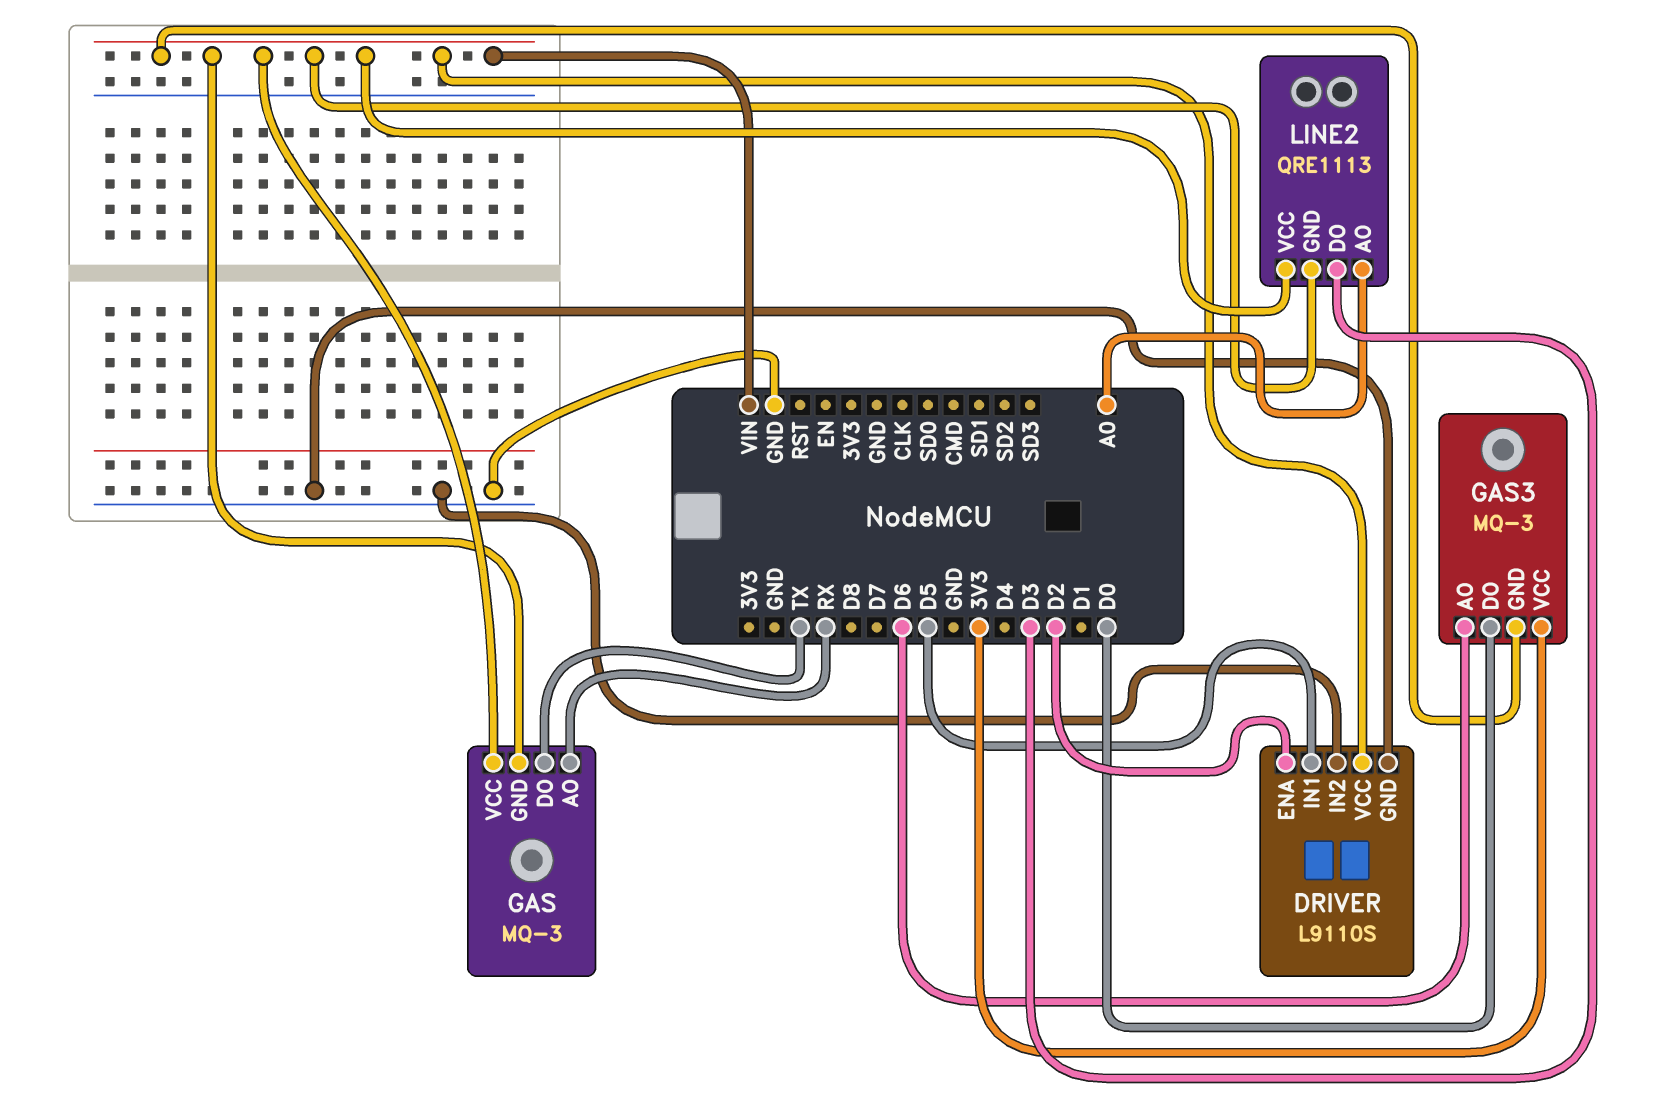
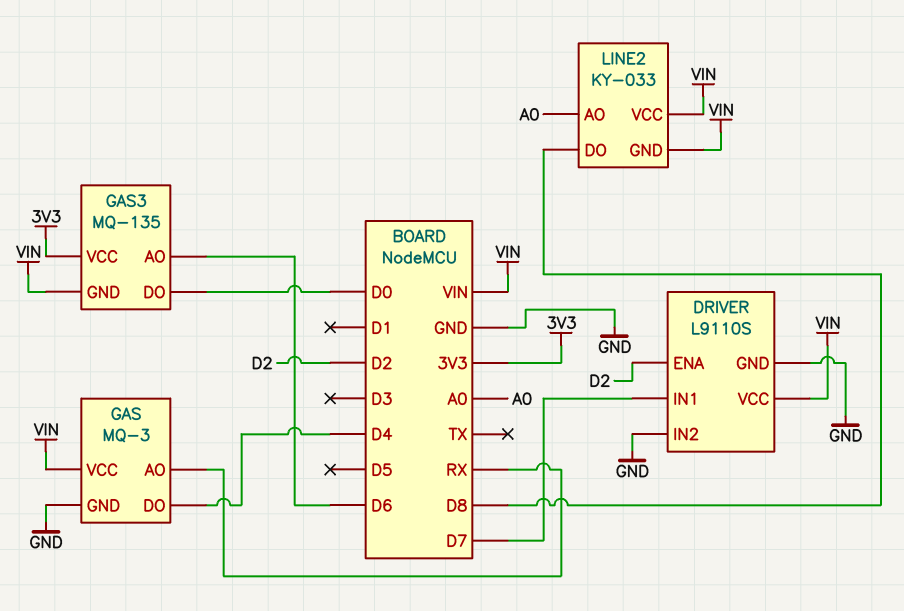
DRIVER pin IN1: D5 -> D7
GAS pin DO: TX -> D4
GAS pin GND: VIN -> GND
GAS3: MQ-3 -> MQ-135
LINE2: QRE1113 -> KY-033
LINE2 pin DO: D3 -> D8

